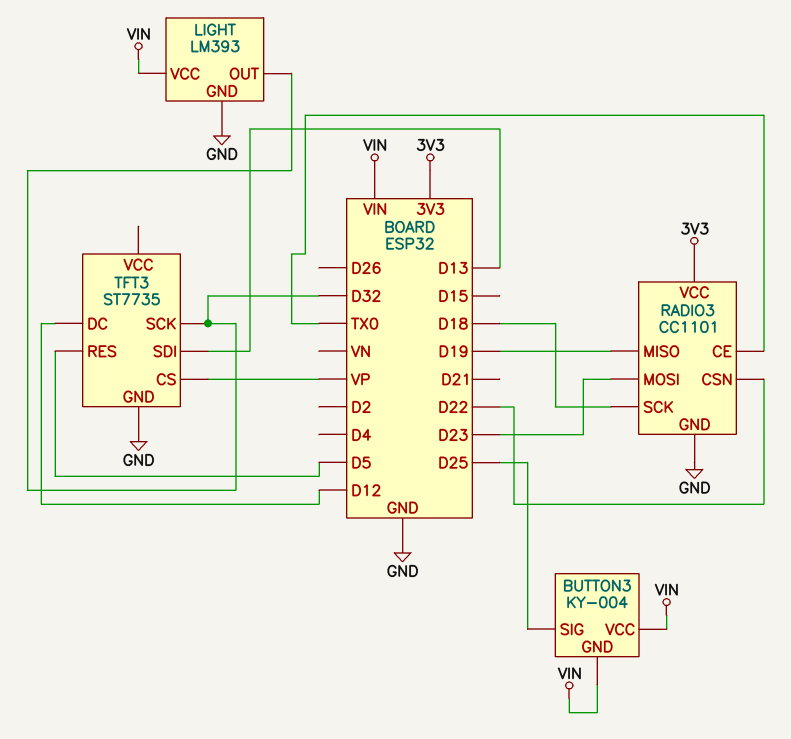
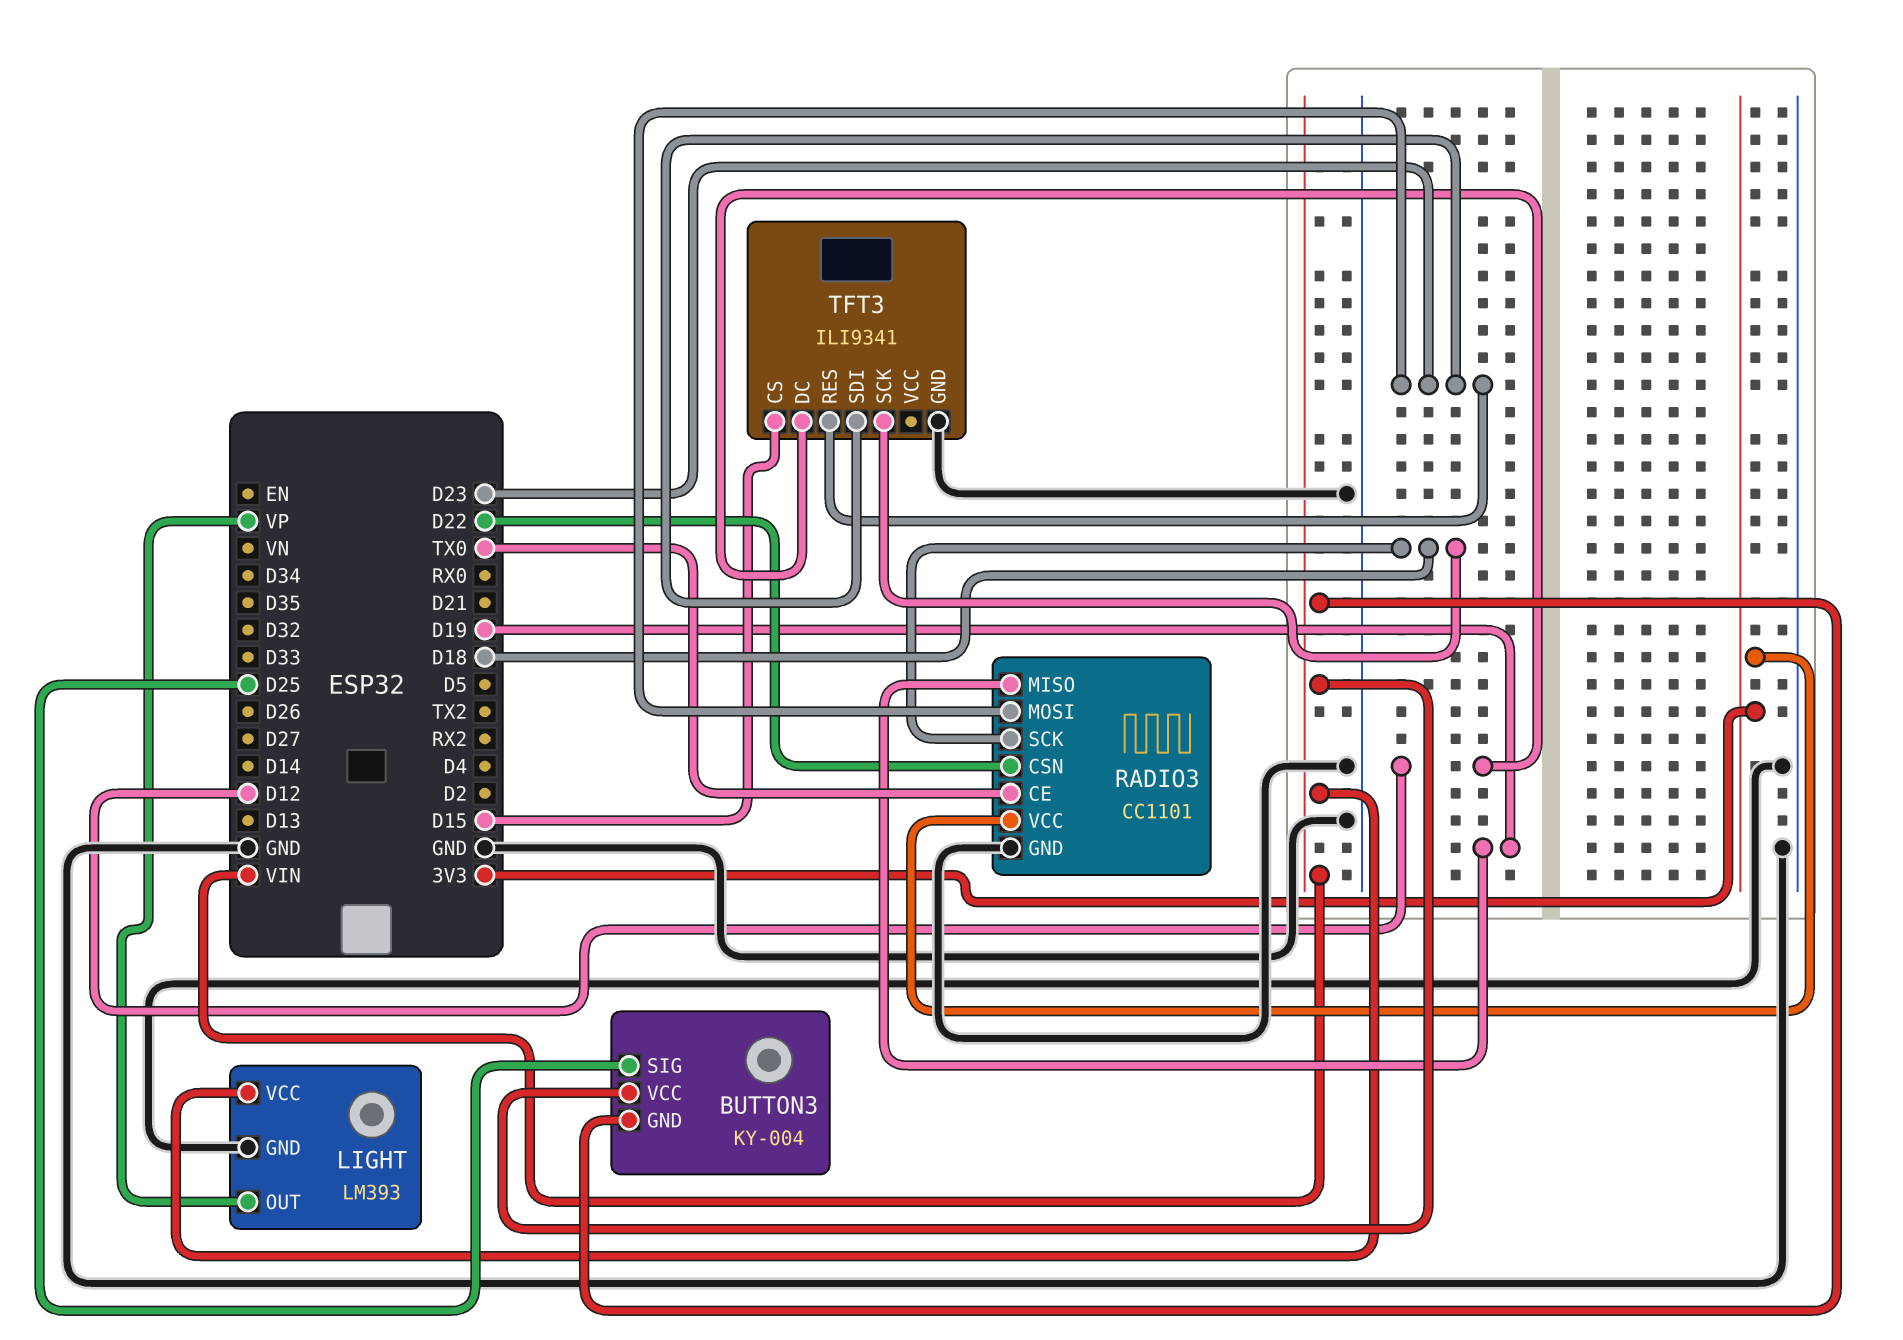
LIGHT pin OUT: D32 -> VP
TFT3: ST7735 -> ILI9341
TFT3 pin CS: VP -> D15
TFT3 pin RES: D5 -> D23
TFT3 pin SCK: D32 -> D18
TFT3 pin SDI: D13 -> D23

